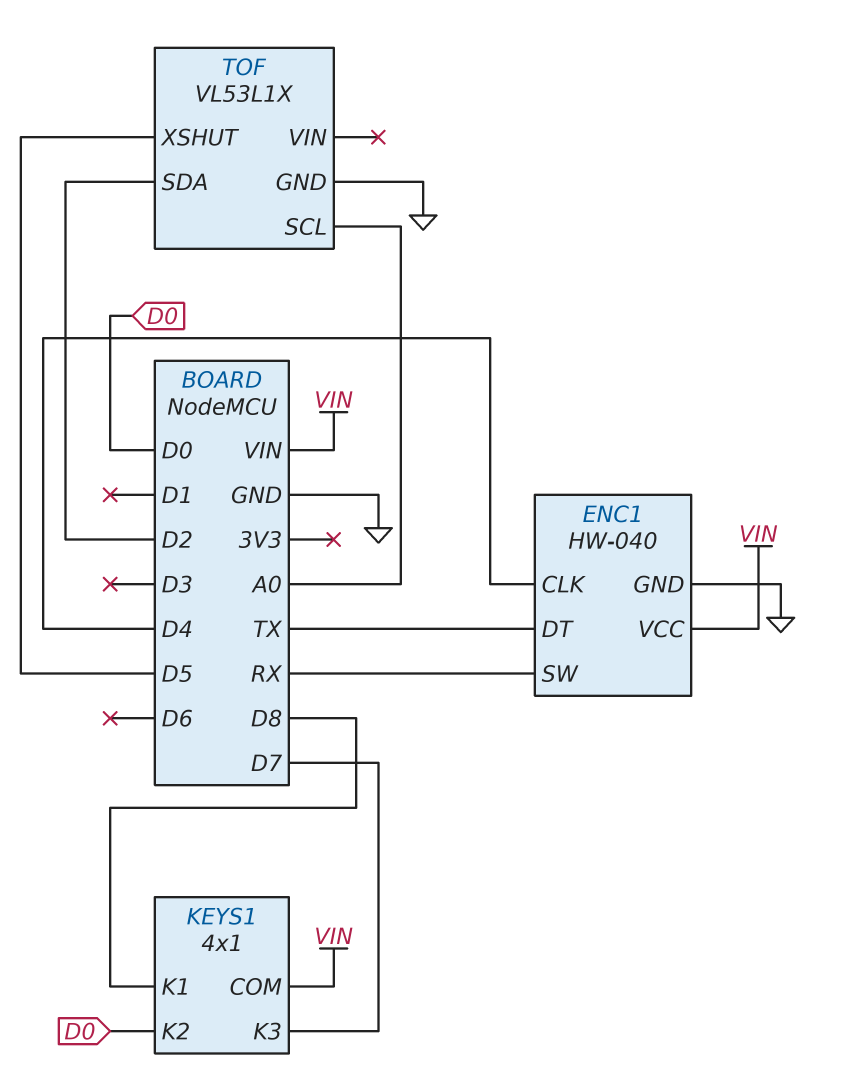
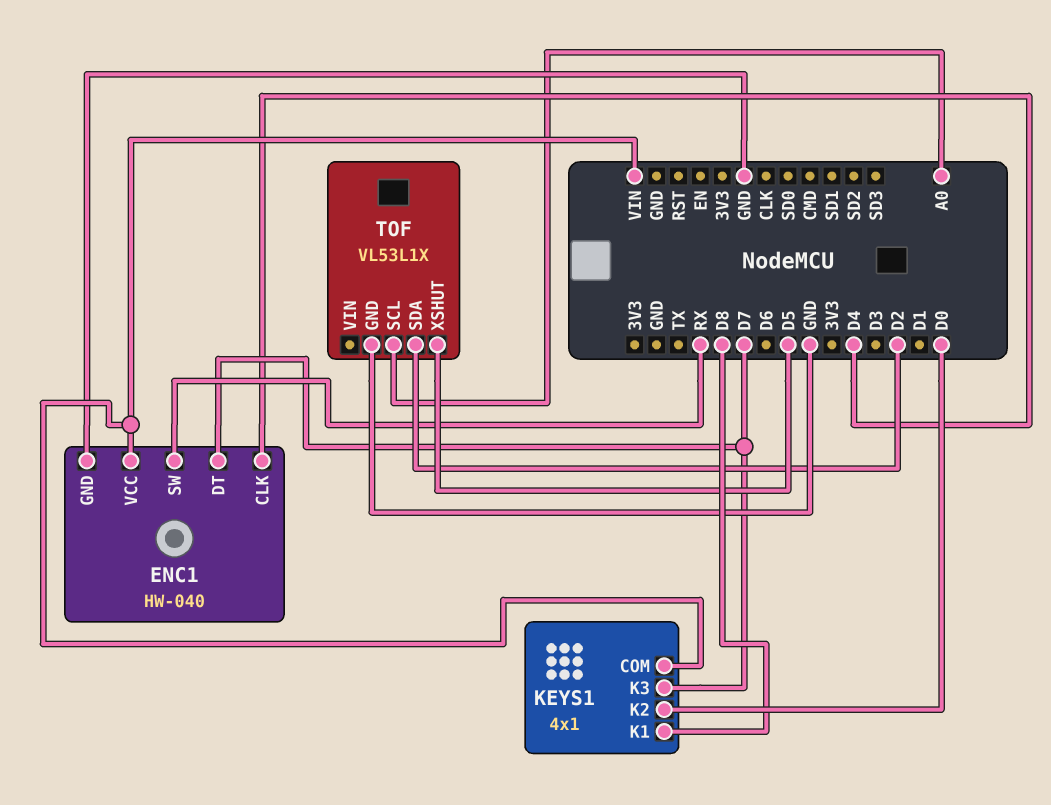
ENC1 pin DT: TX -> D7

